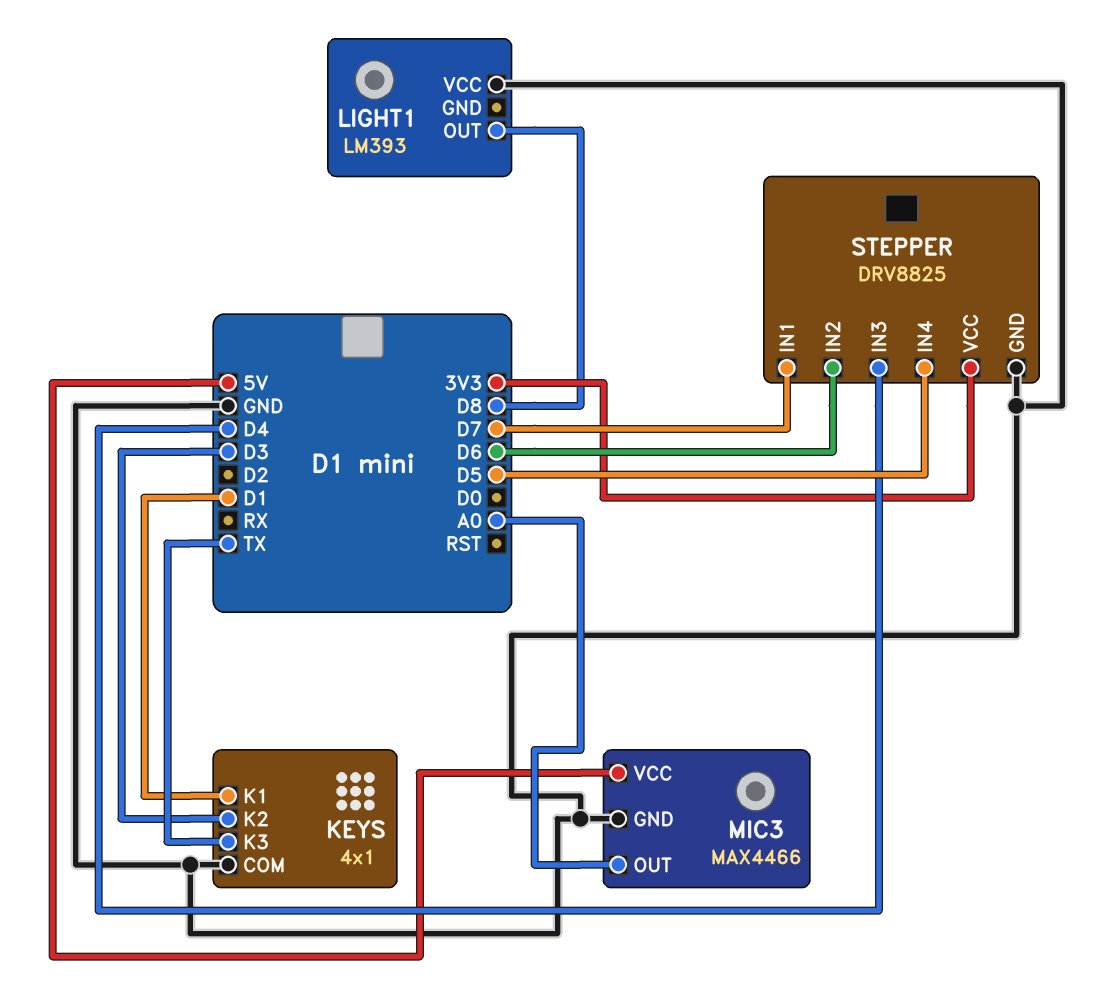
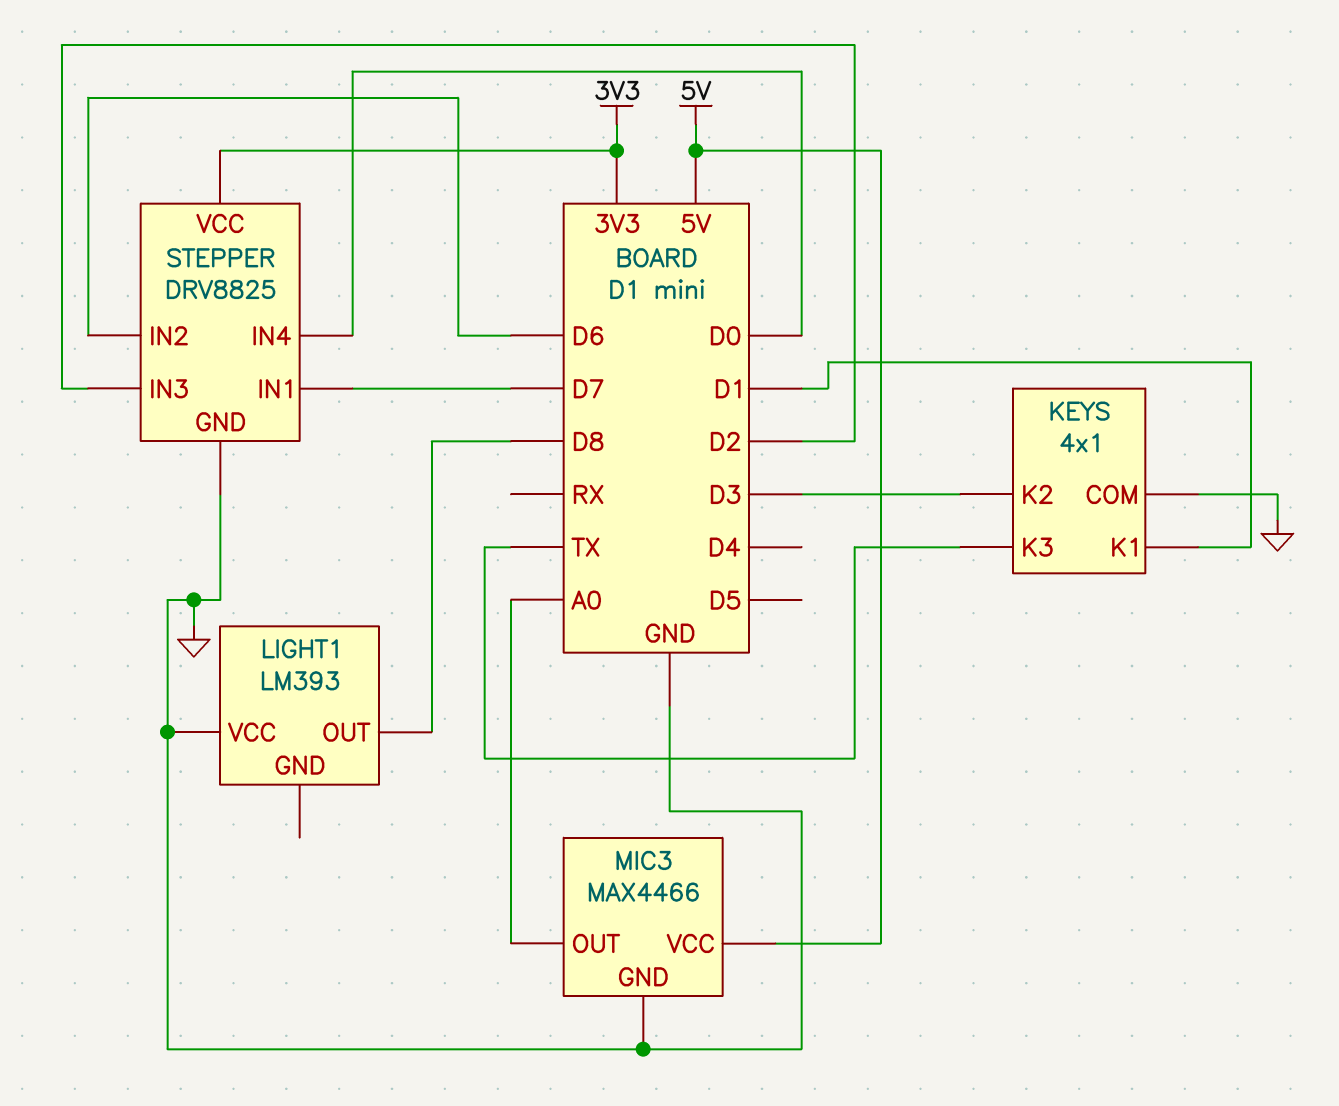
STEPPER pin IN3: D4 -> D2
STEPPER pin IN4: D5 -> D0

